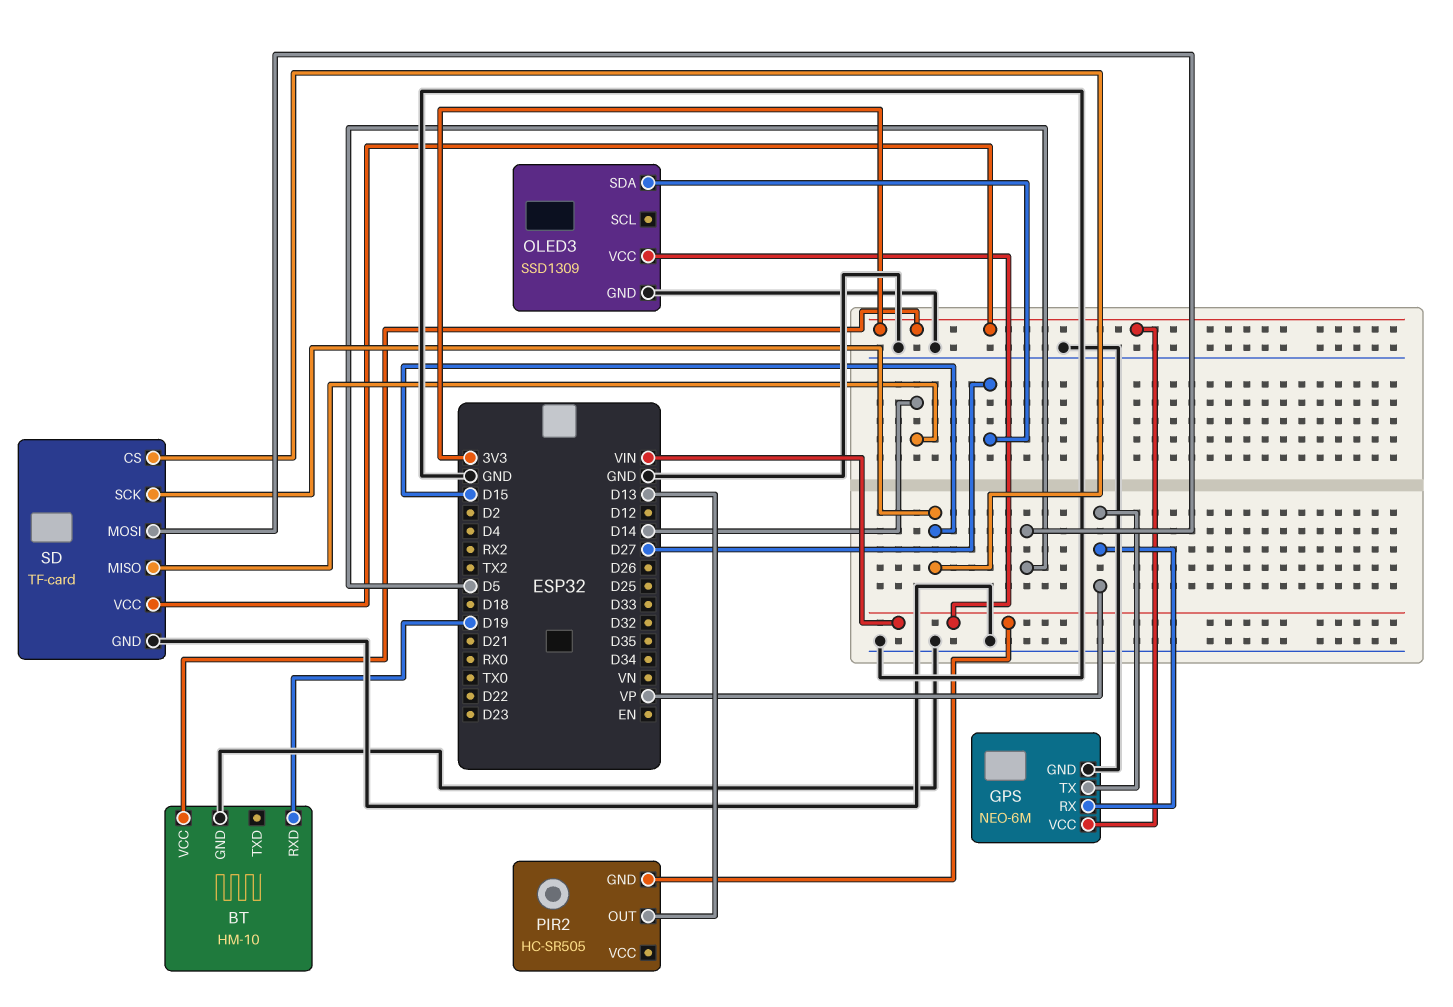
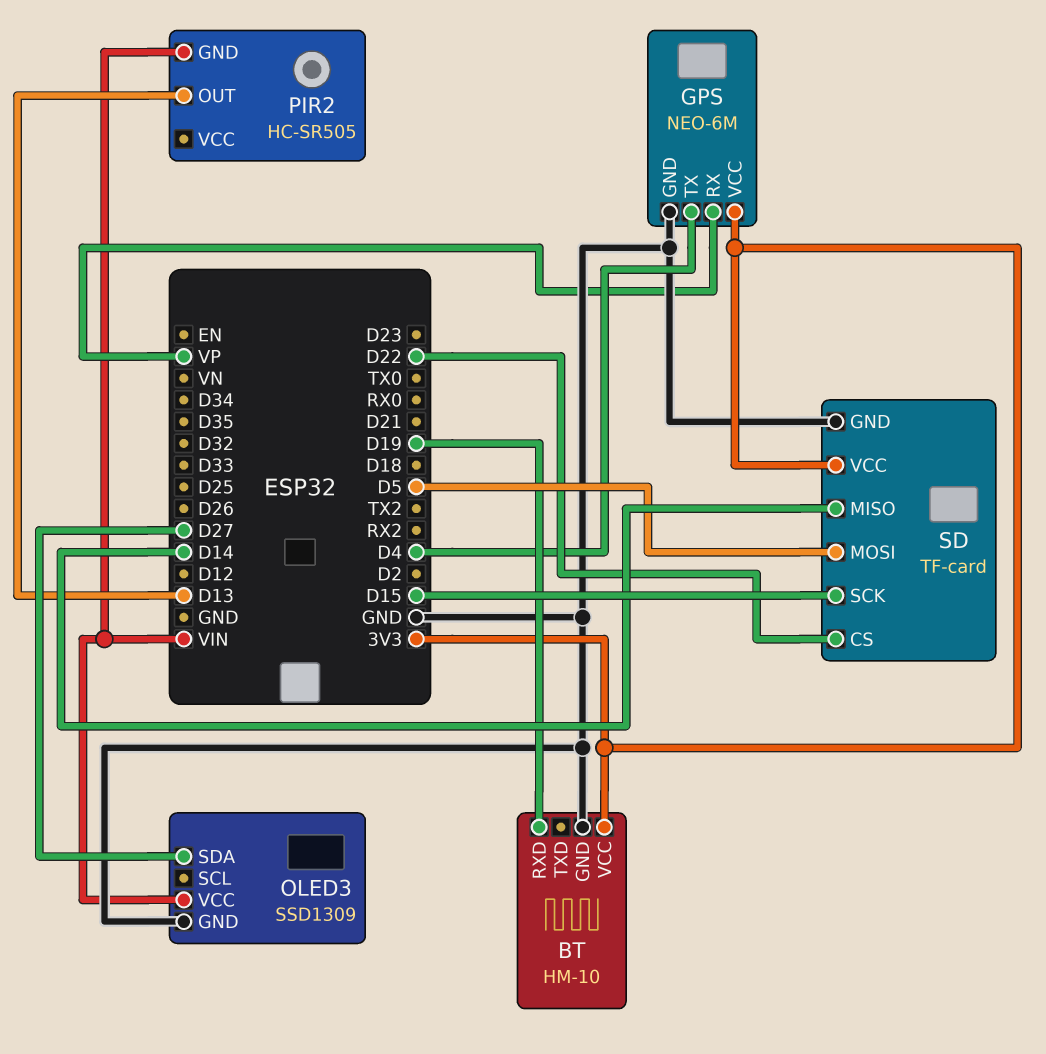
GPS pin TX: VP -> D4
SD pin CS: D15 -> D22

